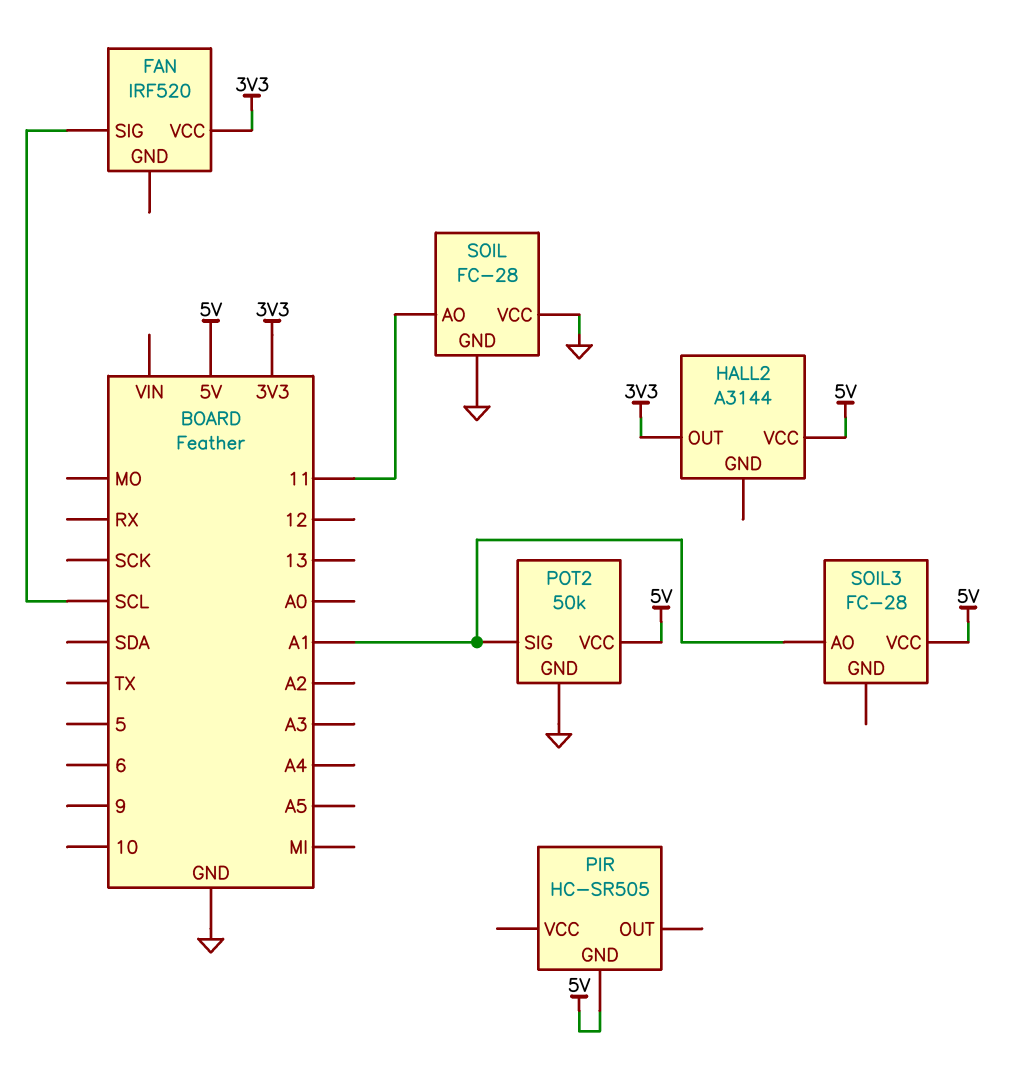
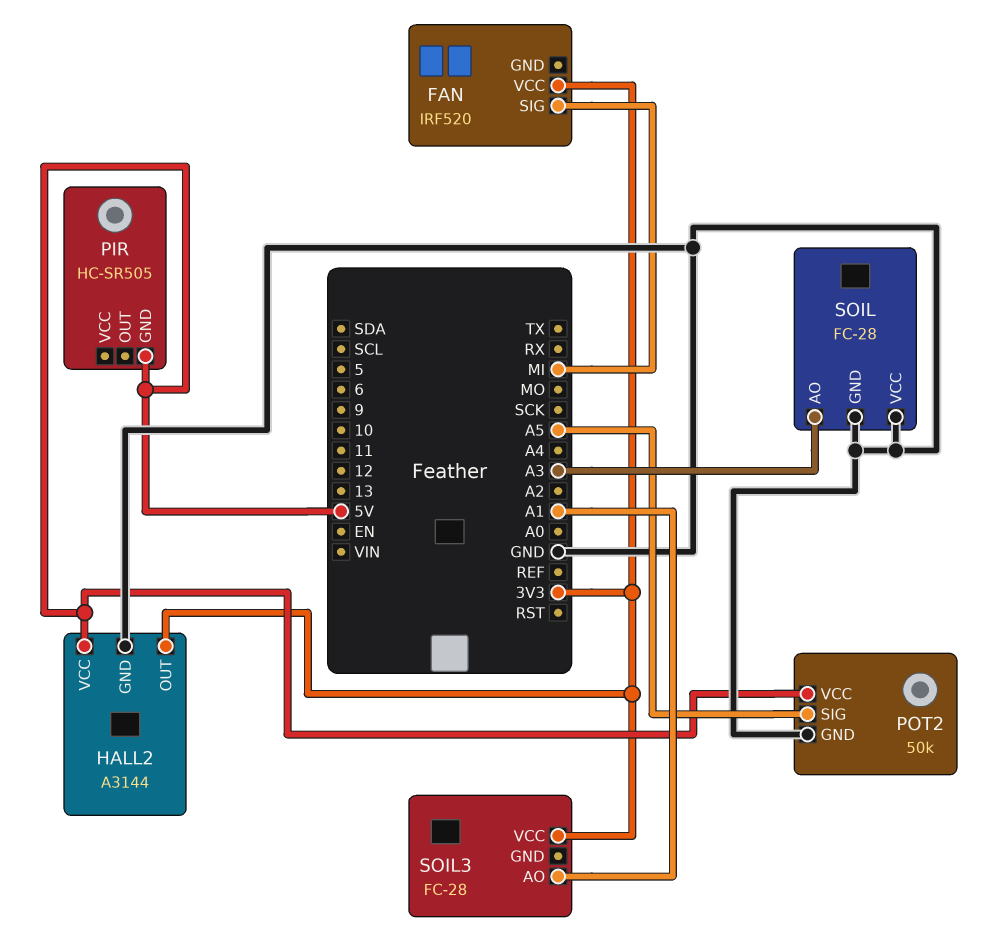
FAN pin SIG: SCL -> MI
HALL2 pin GND: none -> GND
POT2 pin SIG: A1 -> A5
SOIL pin AO: 11 -> A3
SOIL3 pin VCC: 5V -> 3V3

